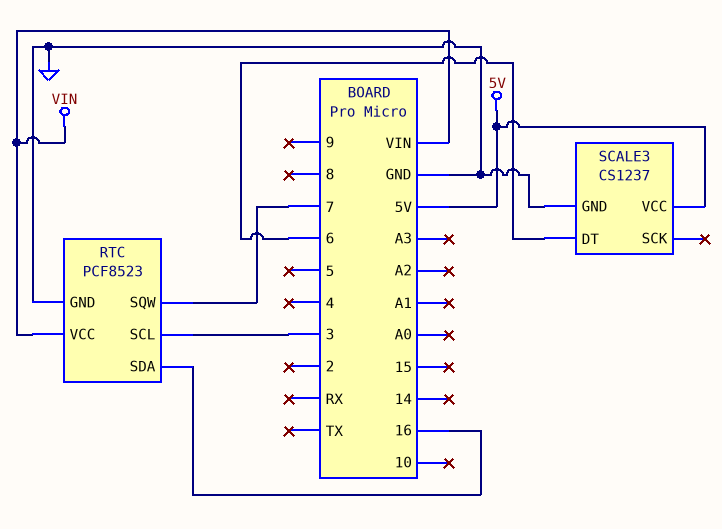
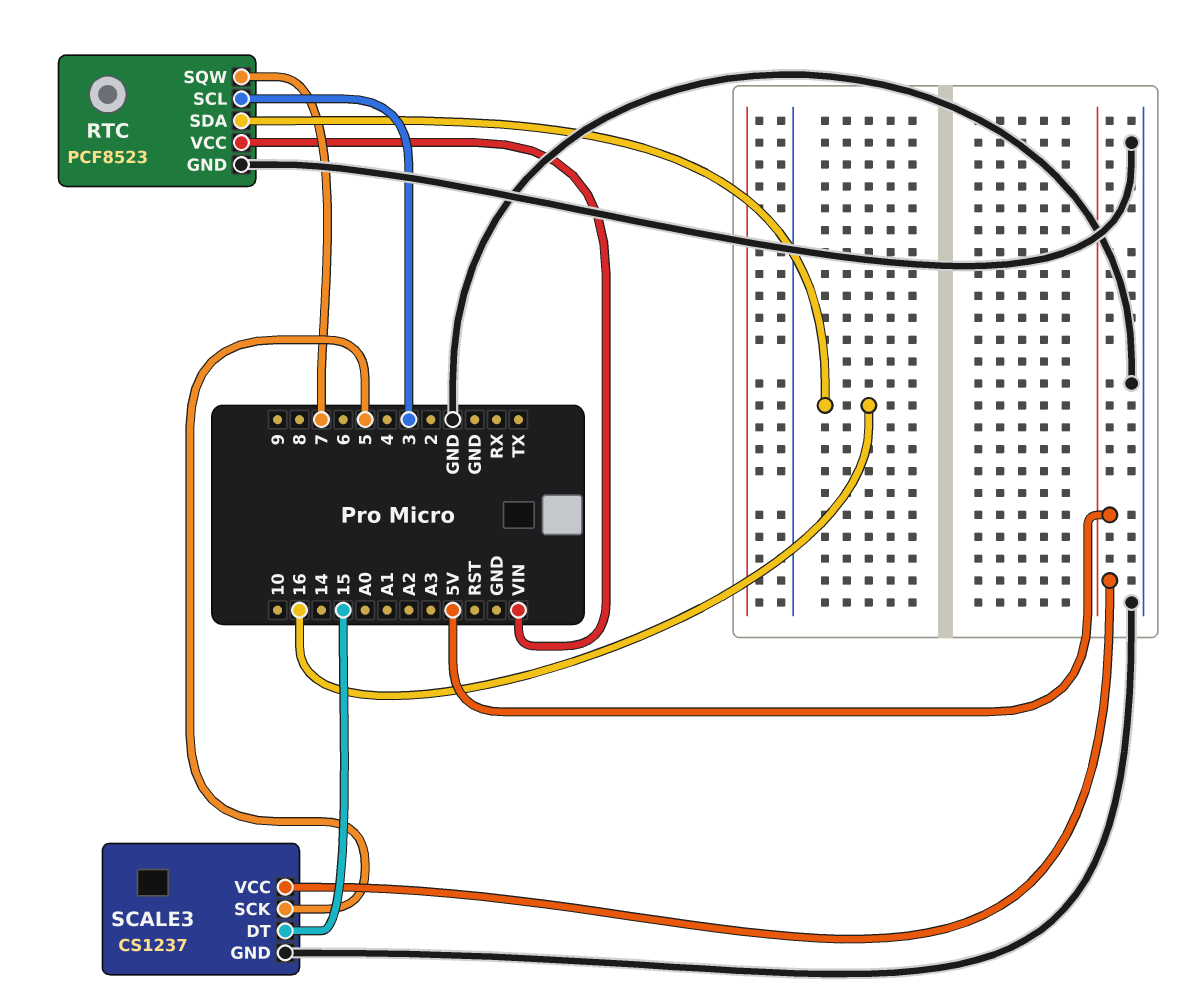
SCALE3 pin DT: 6 -> 15
SCALE3 pin SCK: none -> 5

